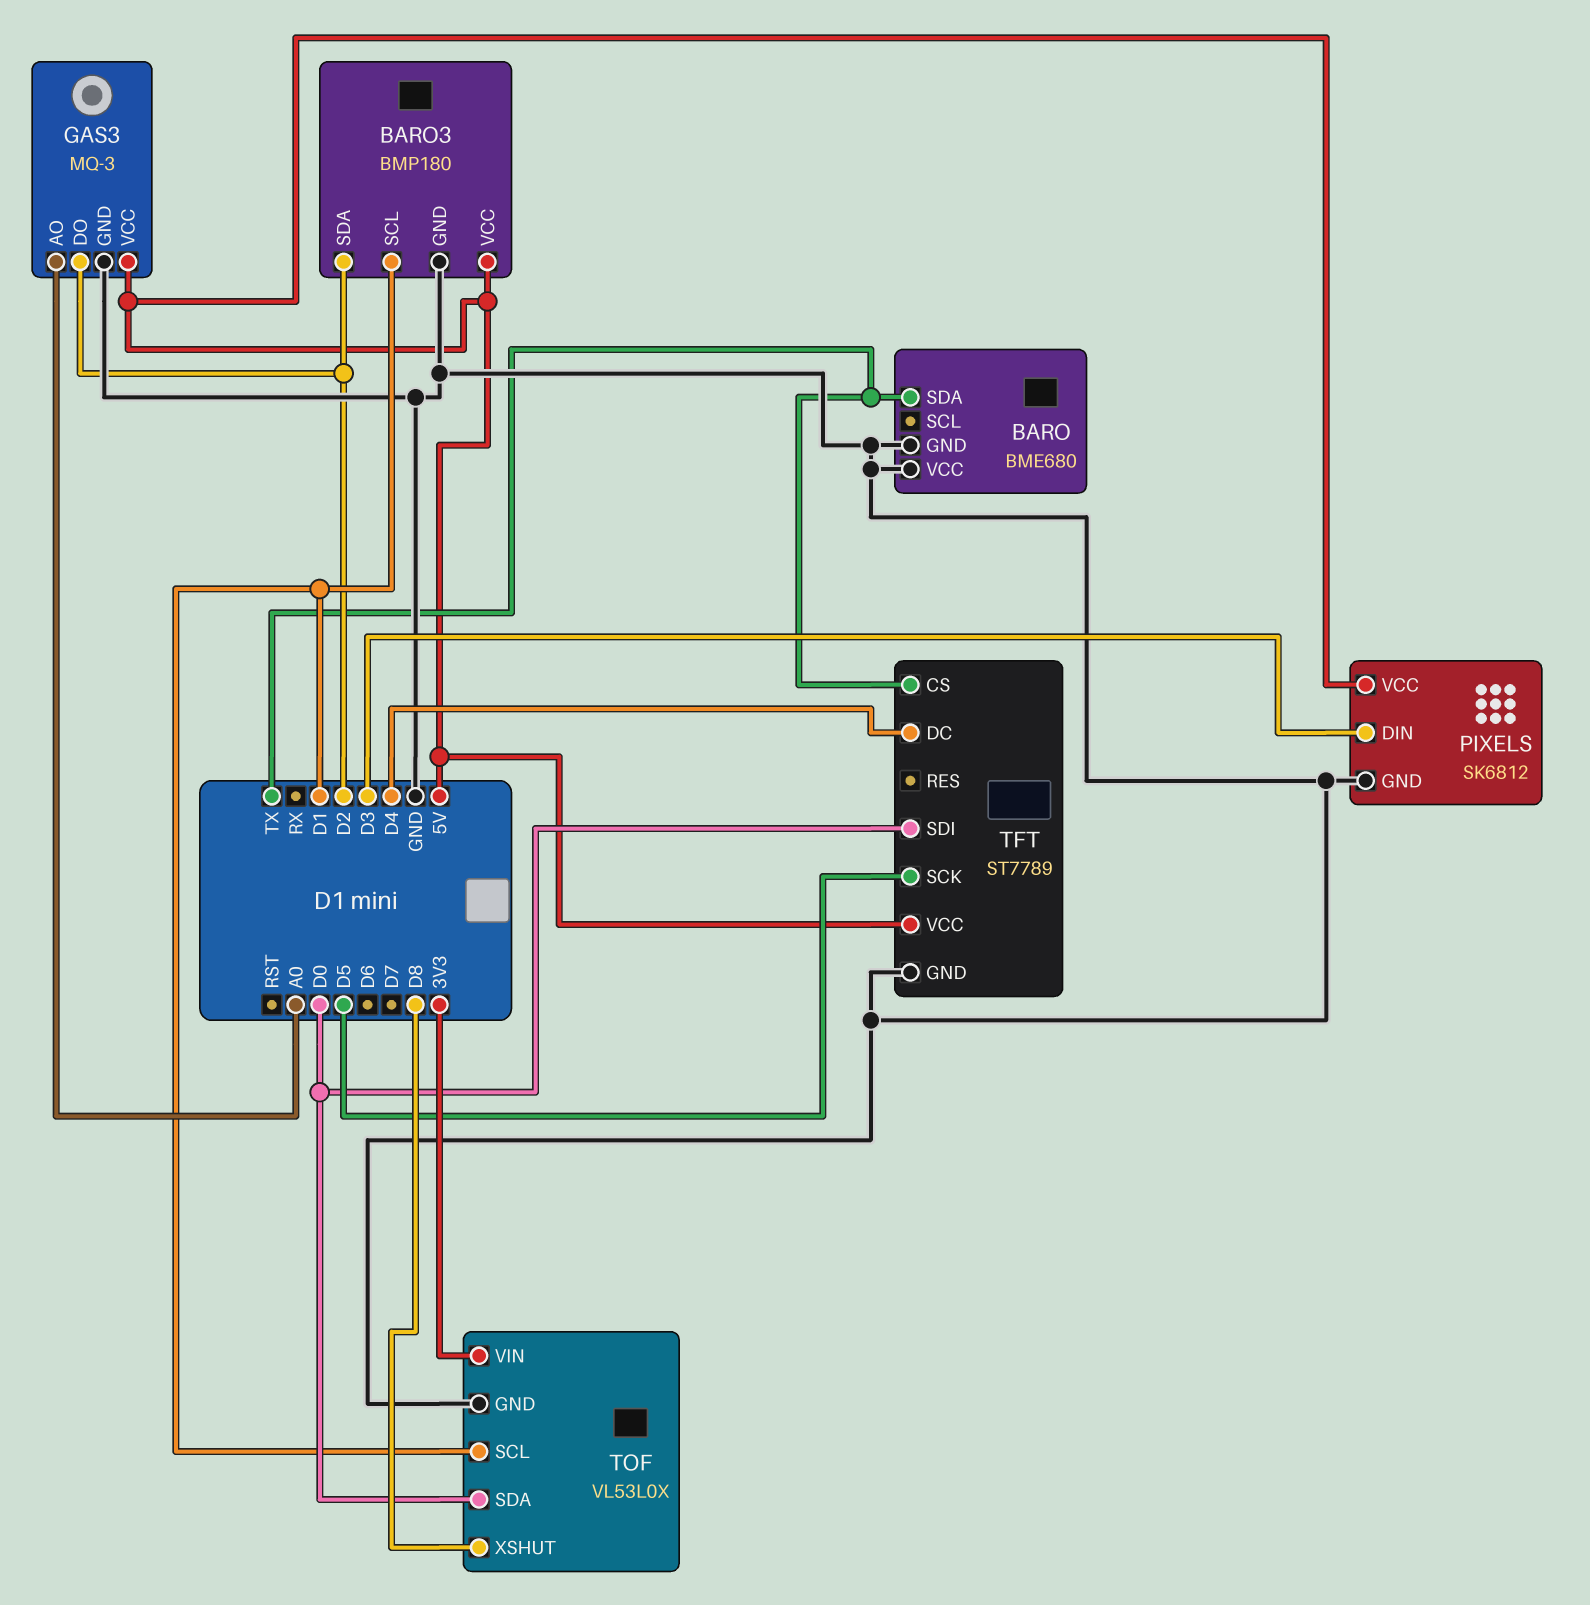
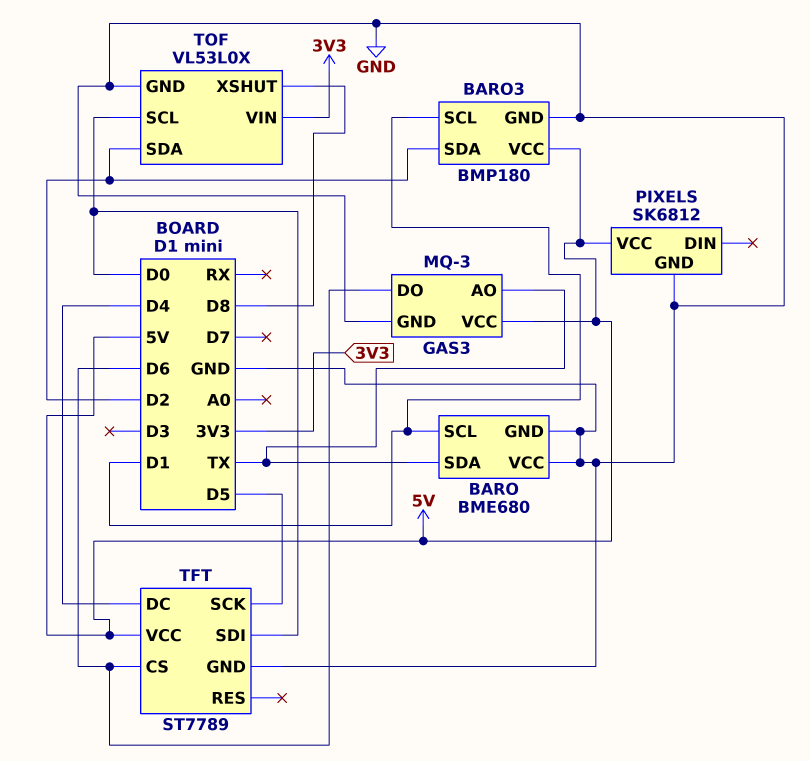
BARO pin SCL: none -> D1
GAS3 pin AO: A0 -> TX
GAS3 pin DO: D2 -> D6
PIXELS pin DIN: D3 -> none
TFT pin CS: TX -> D6
TOF pin SCL: D1 -> D0
TOF pin SDA: D0 -> D2

